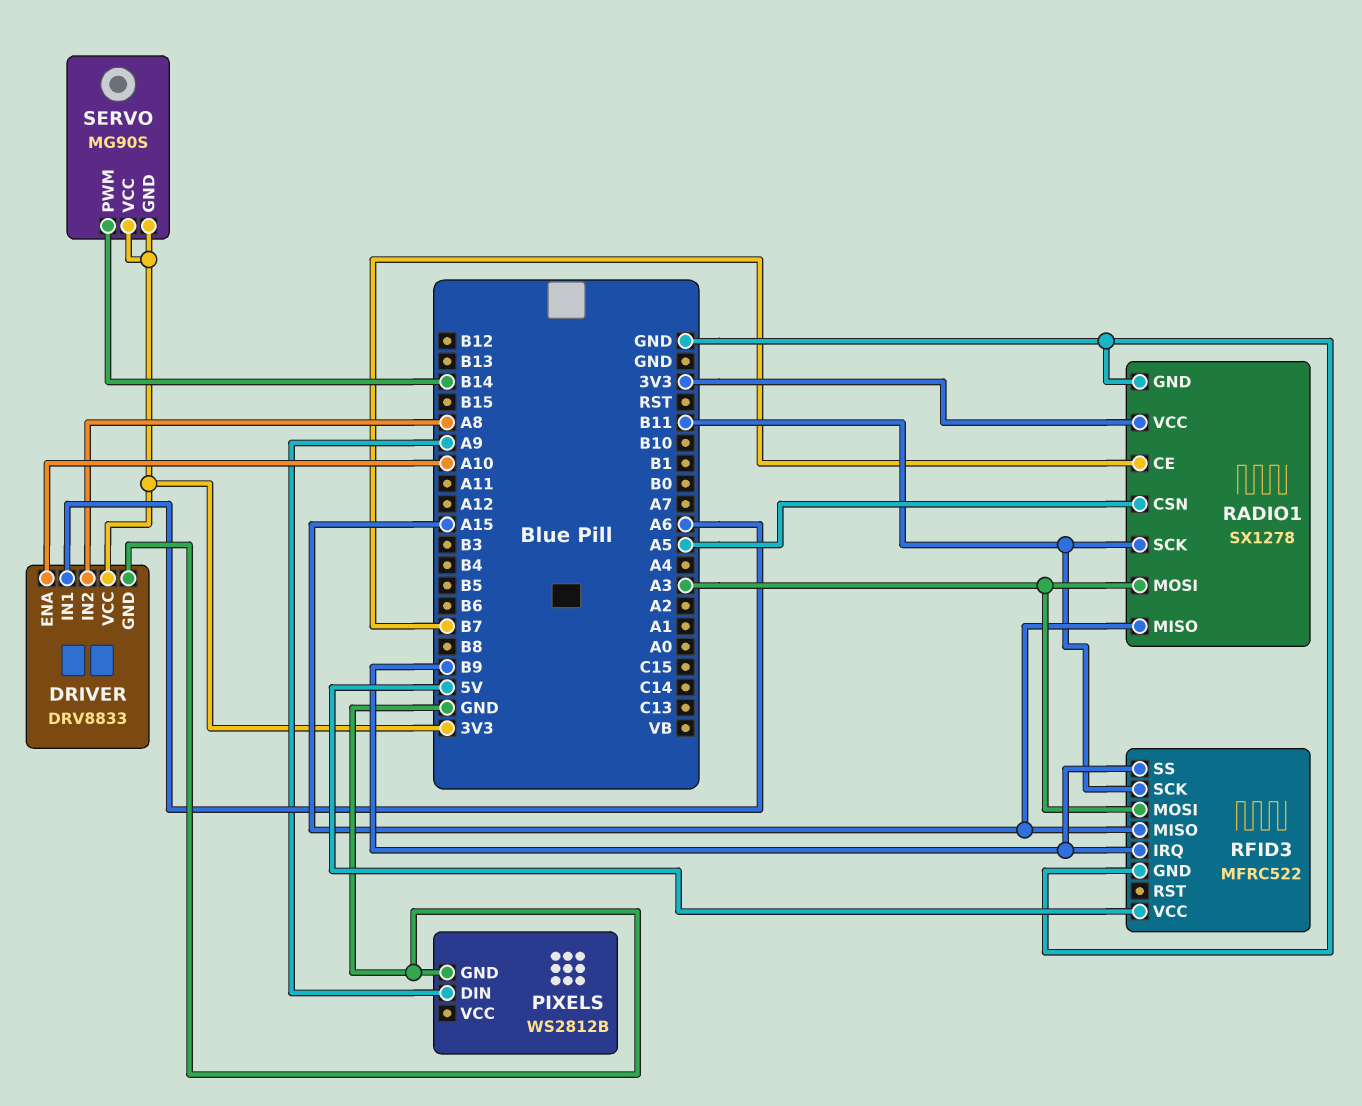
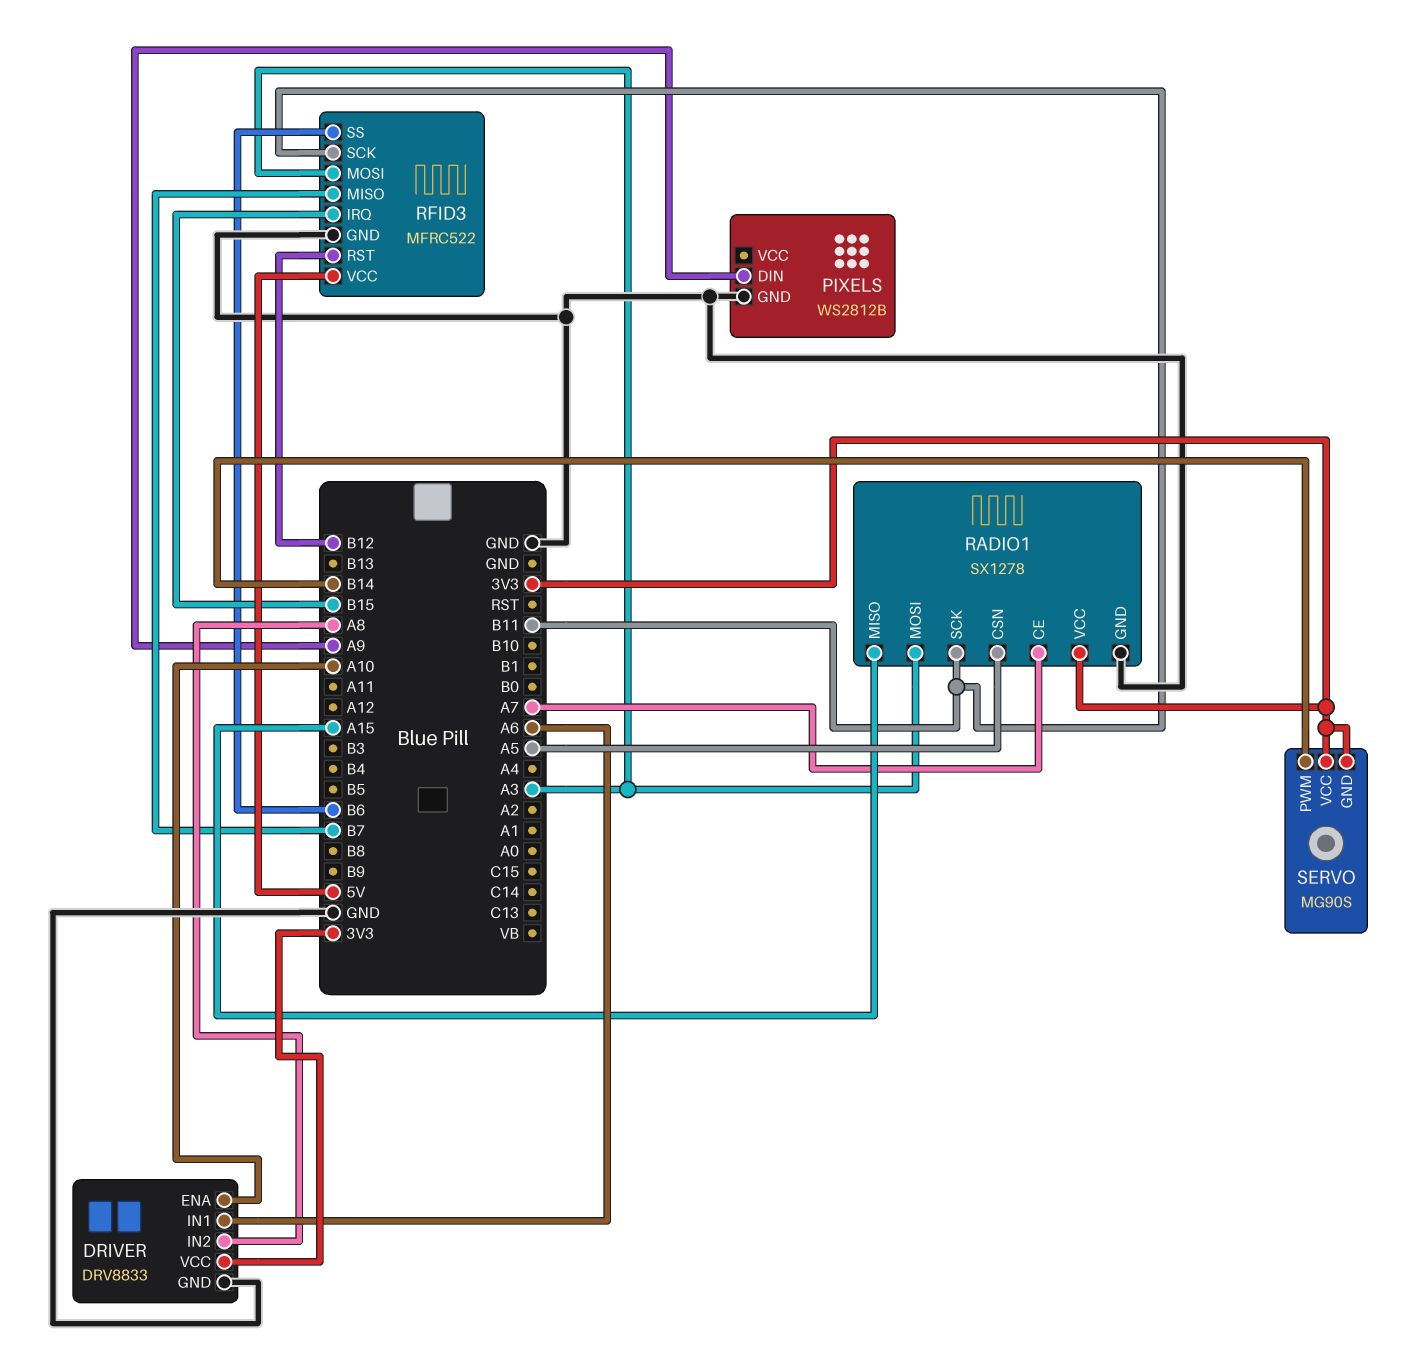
RADIO1 pin CE: B7 -> A7
RFID3 pin IRQ: B9 -> B15
RFID3 pin MISO: A15 -> B7
RFID3 pin RST: none -> B12
RFID3 pin SS: B9 -> B6

